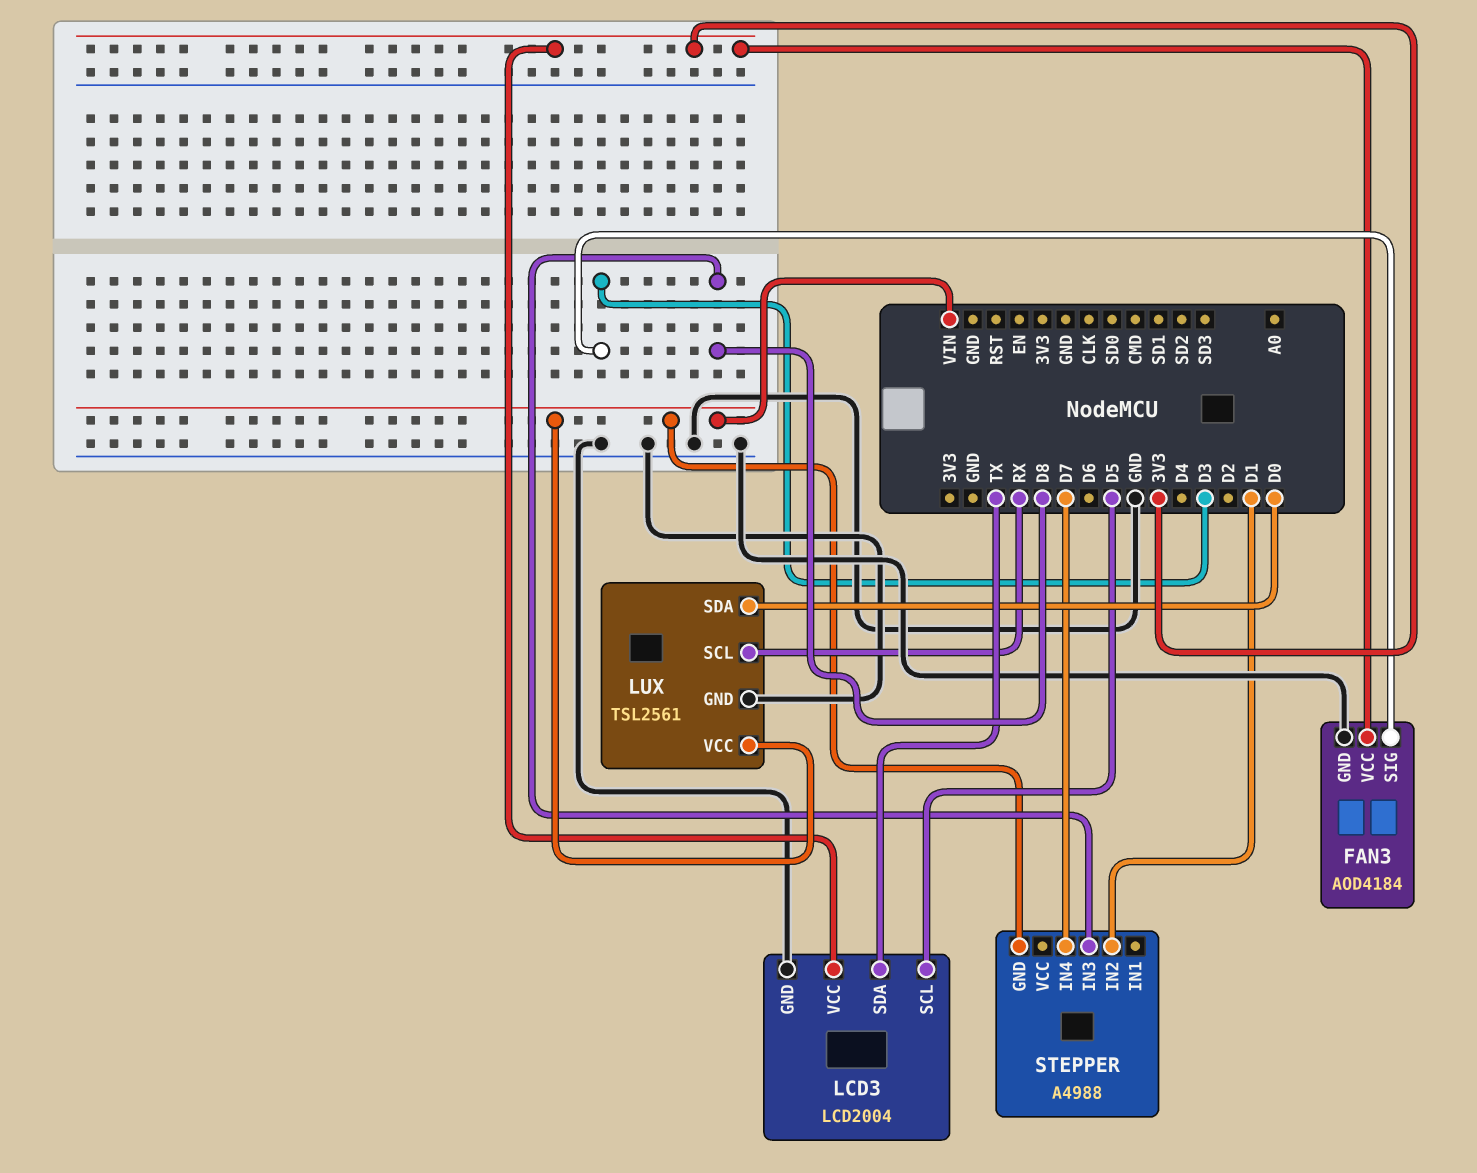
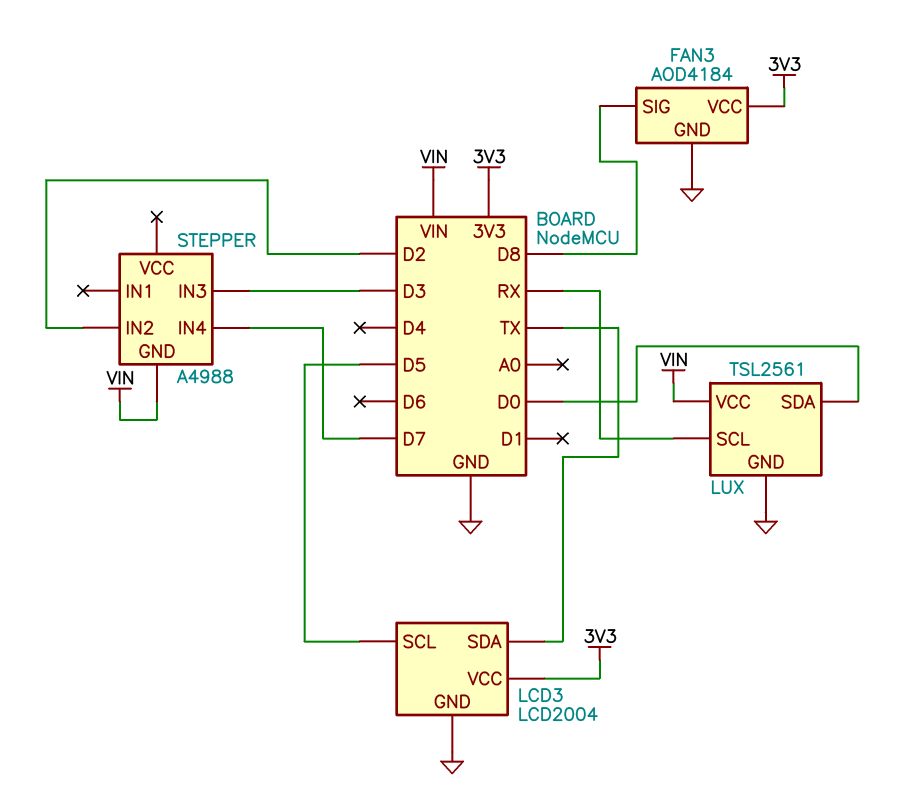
FAN3 pin SIG: D3 -> D8
STEPPER pin IN2: D1 -> D2
STEPPER pin IN3: D8 -> D3

